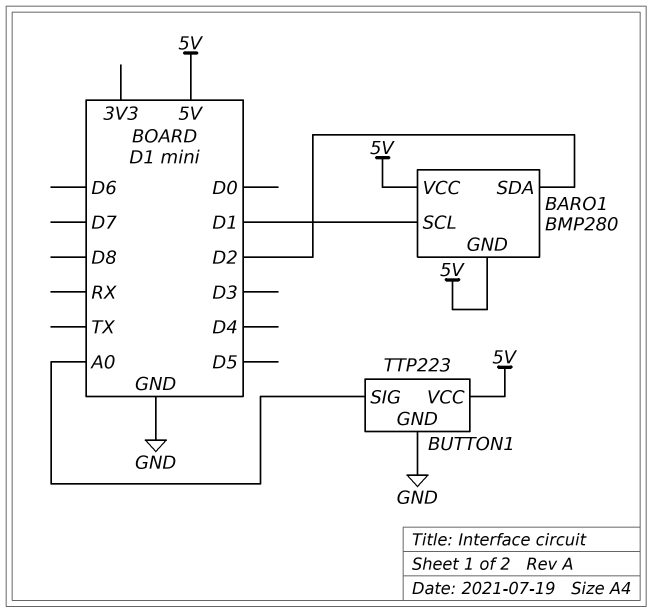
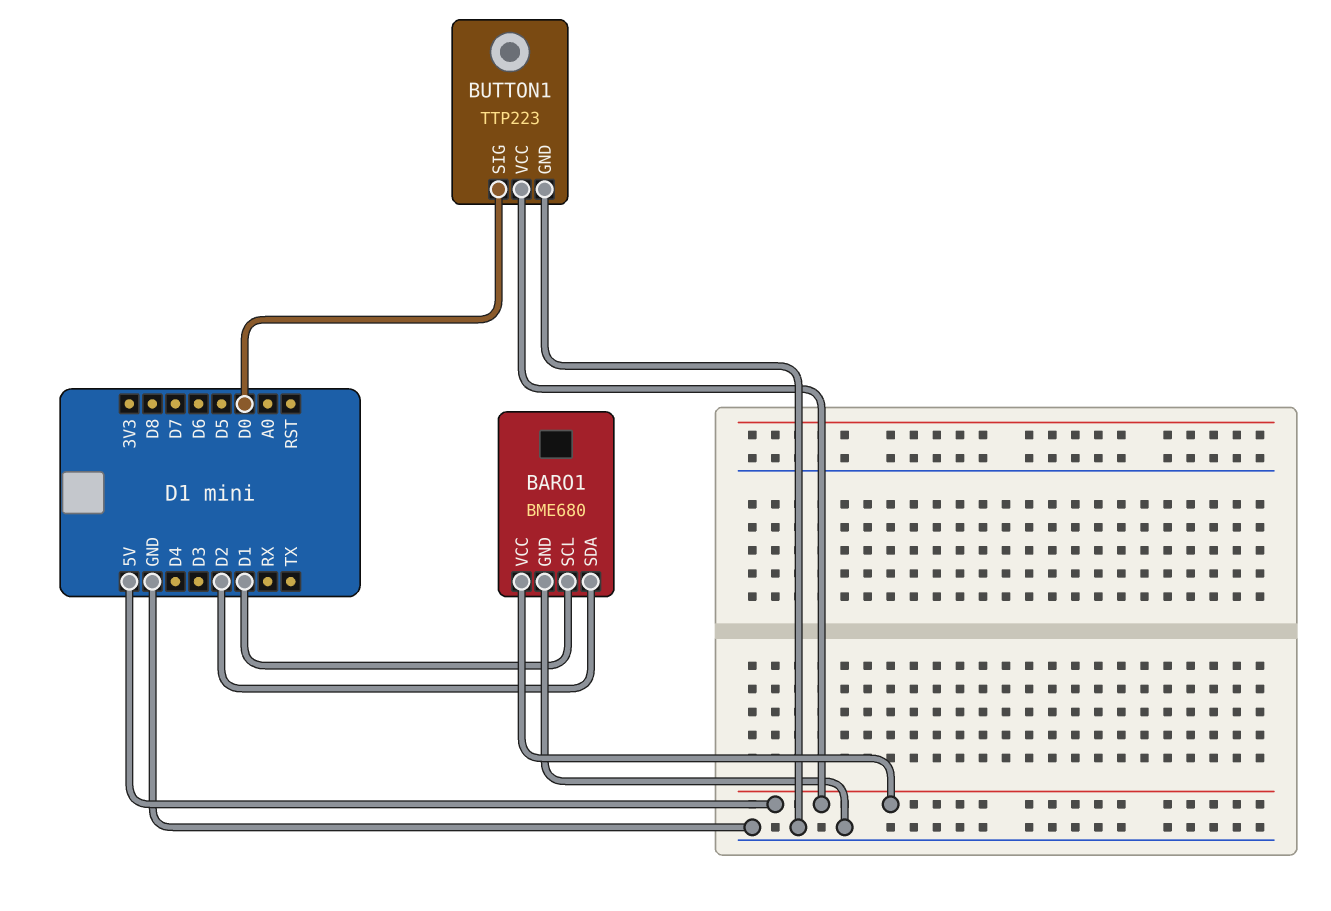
BARO1: BMP280 -> BME680
BARO1 pin GND: 5V -> GND
BUTTON1 pin SIG: A0 -> D0

